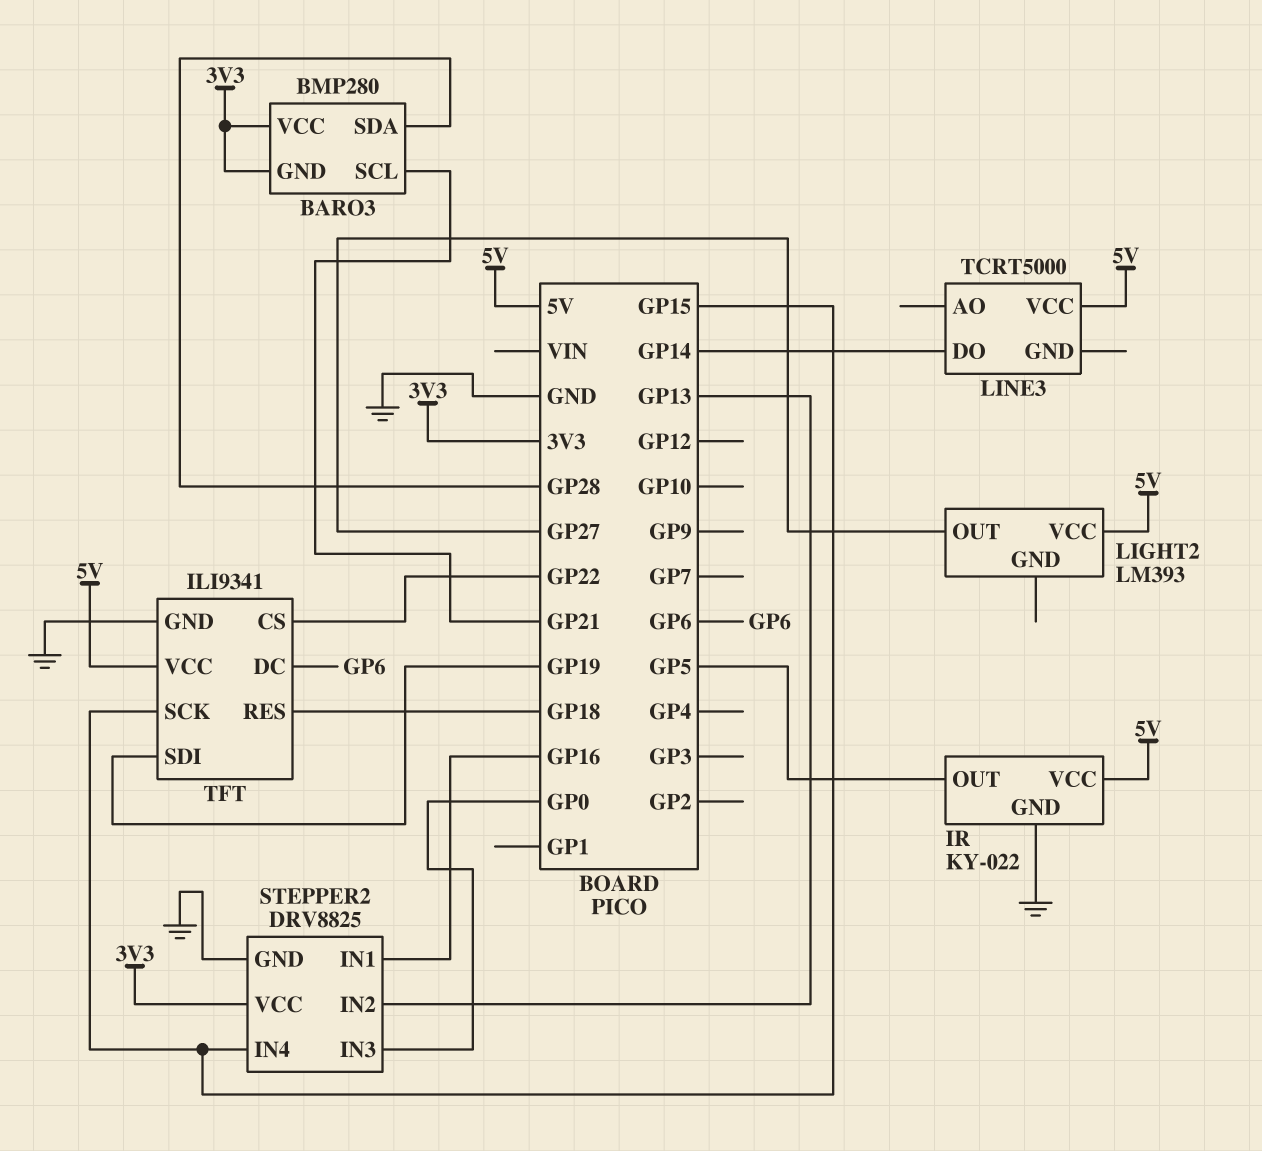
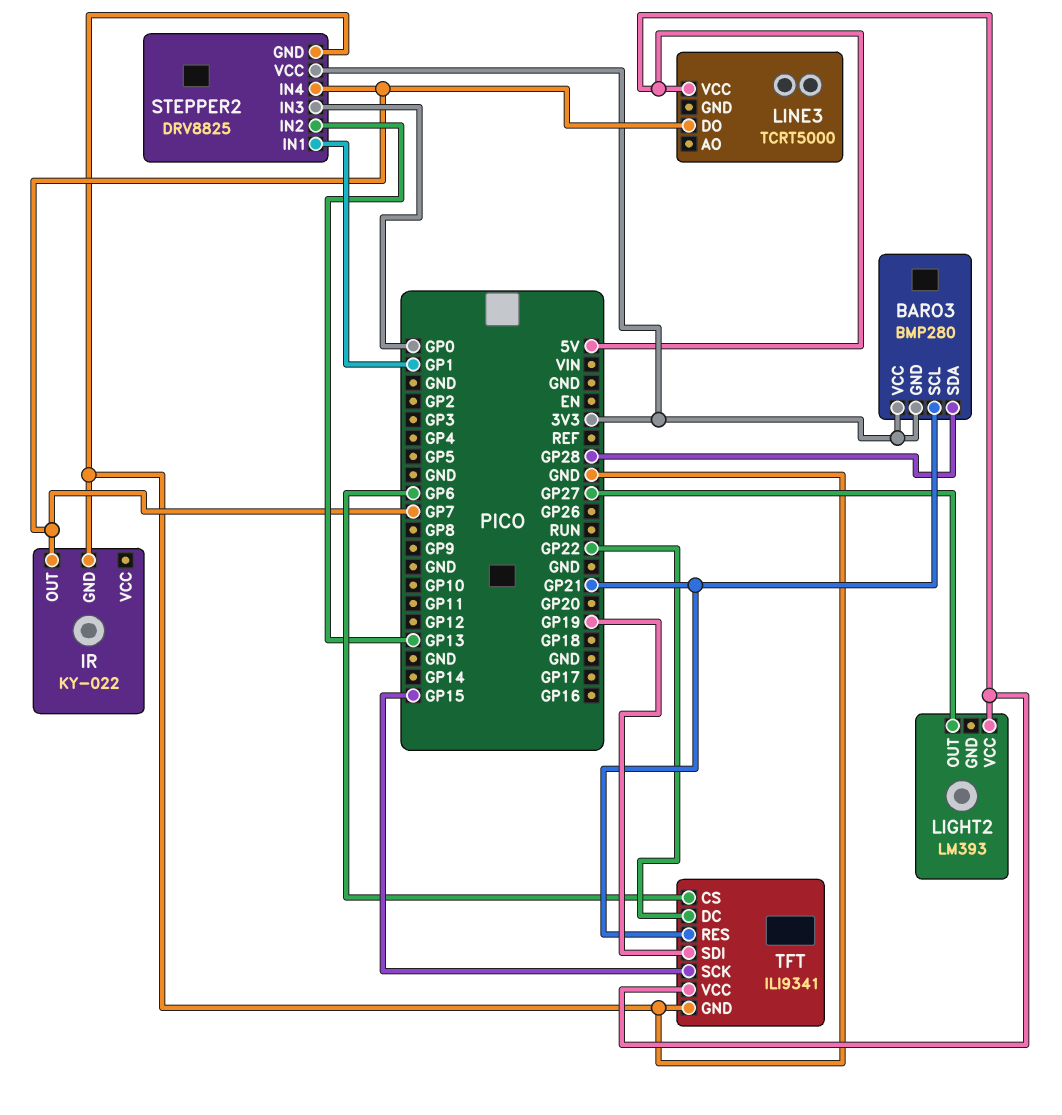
IR pin OUT: GP5 -> GP7
IR pin VCC: 5V -> none
LINE3 pin DO: GP14 -> GP7
STEPPER2 pin IN1: GP16 -> GP1
STEPPER2 pin IN4: GP15 -> GP7
TFT pin CS: GP22 -> GP6
TFT pin DC: GP6 -> GP22
TFT pin RES: GP18 -> GP21

